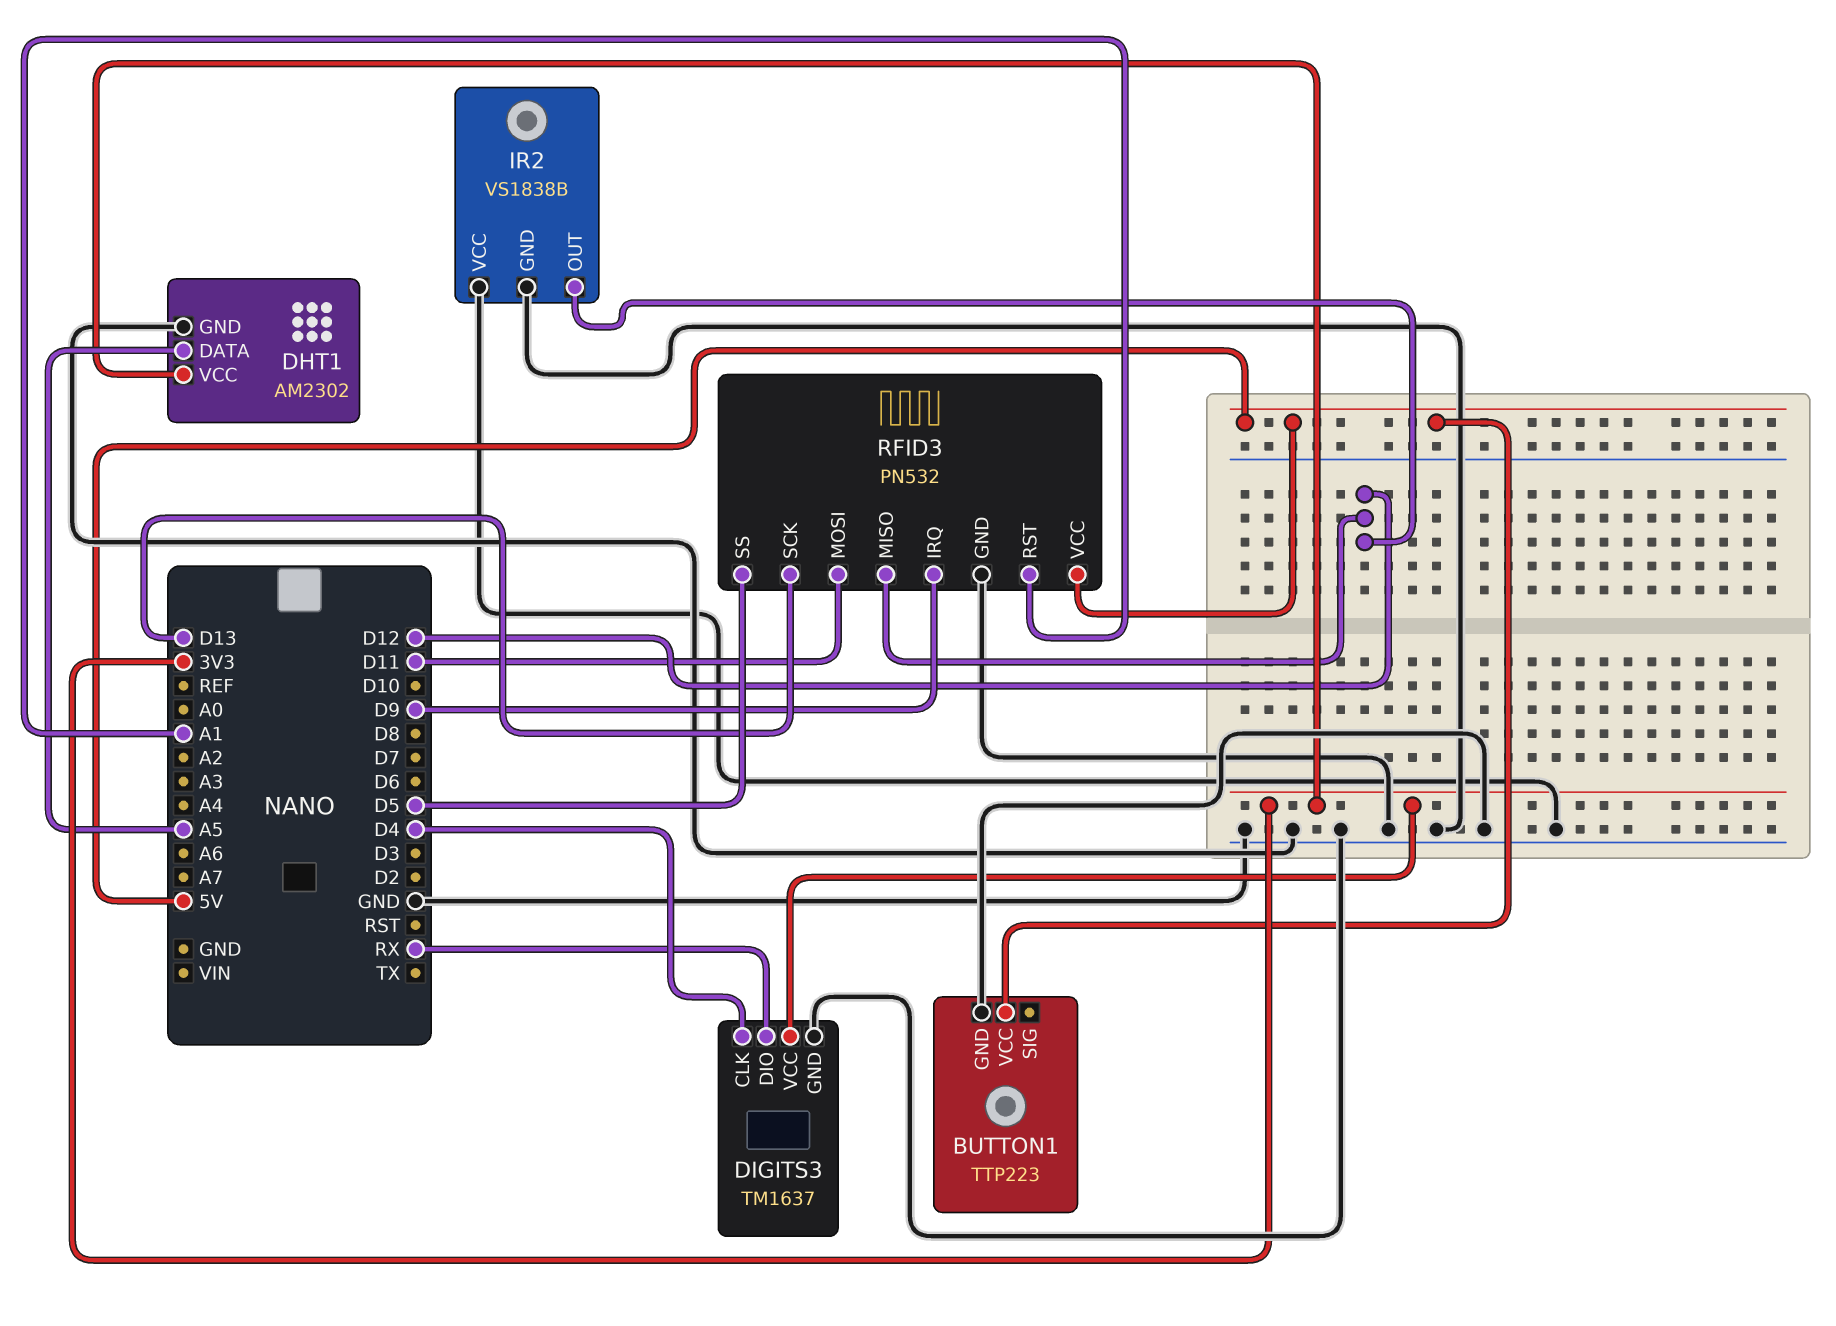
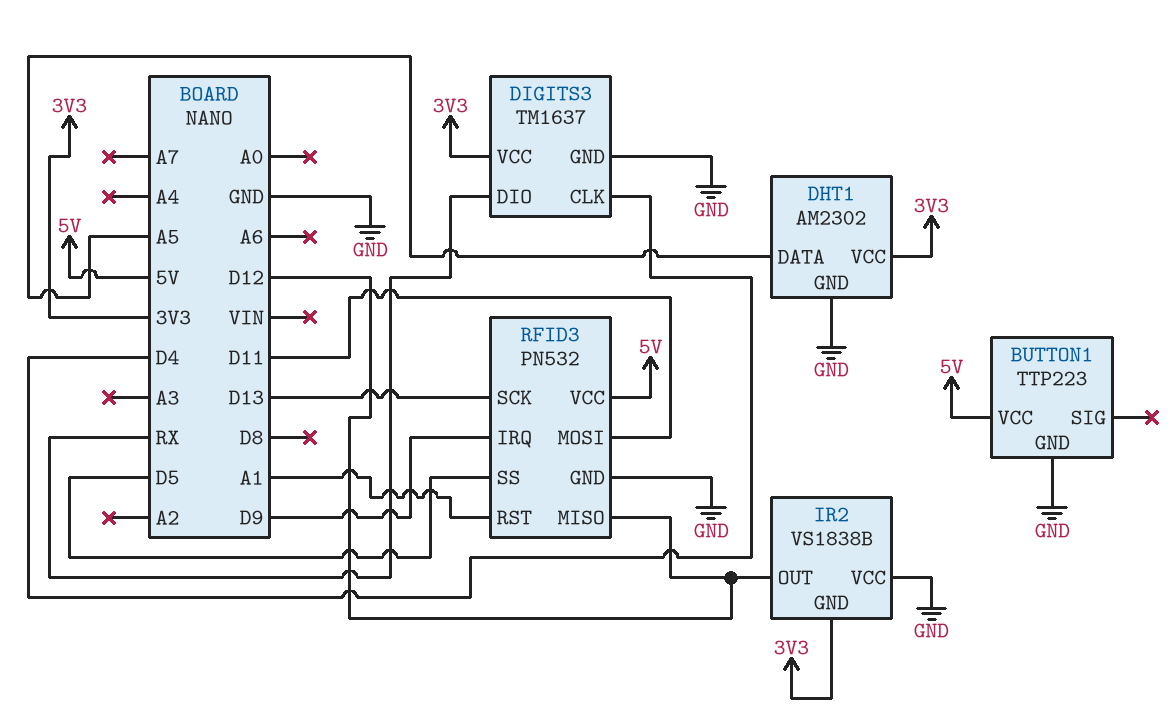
IR2 pin GND: GND -> 3V3

